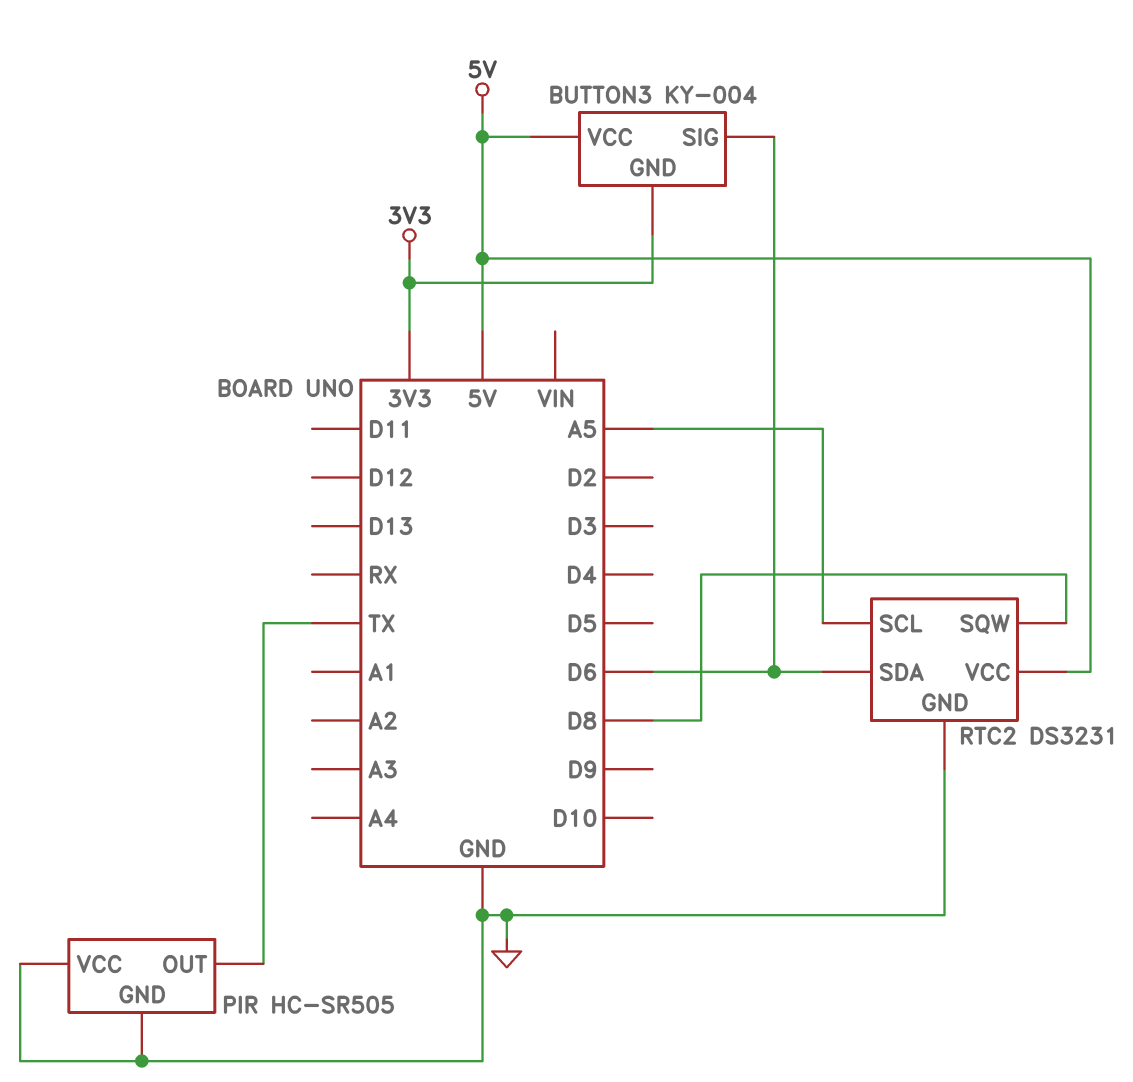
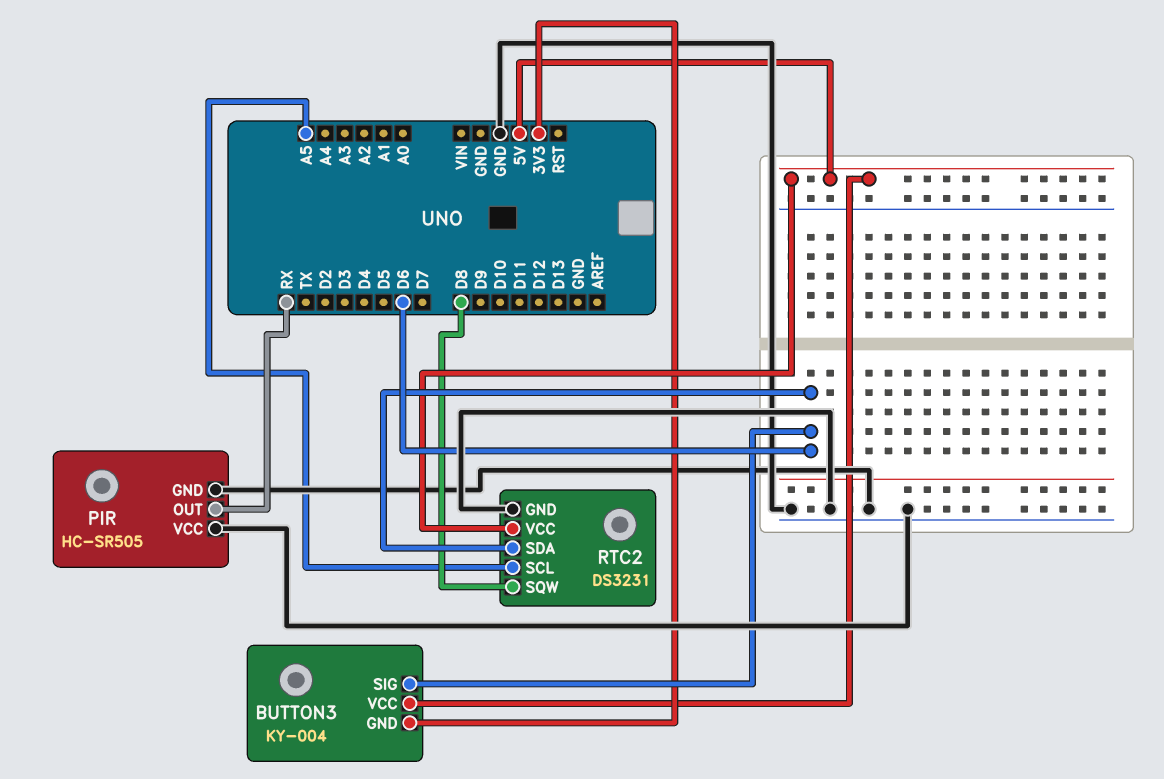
PIR pin OUT: TX -> RX

